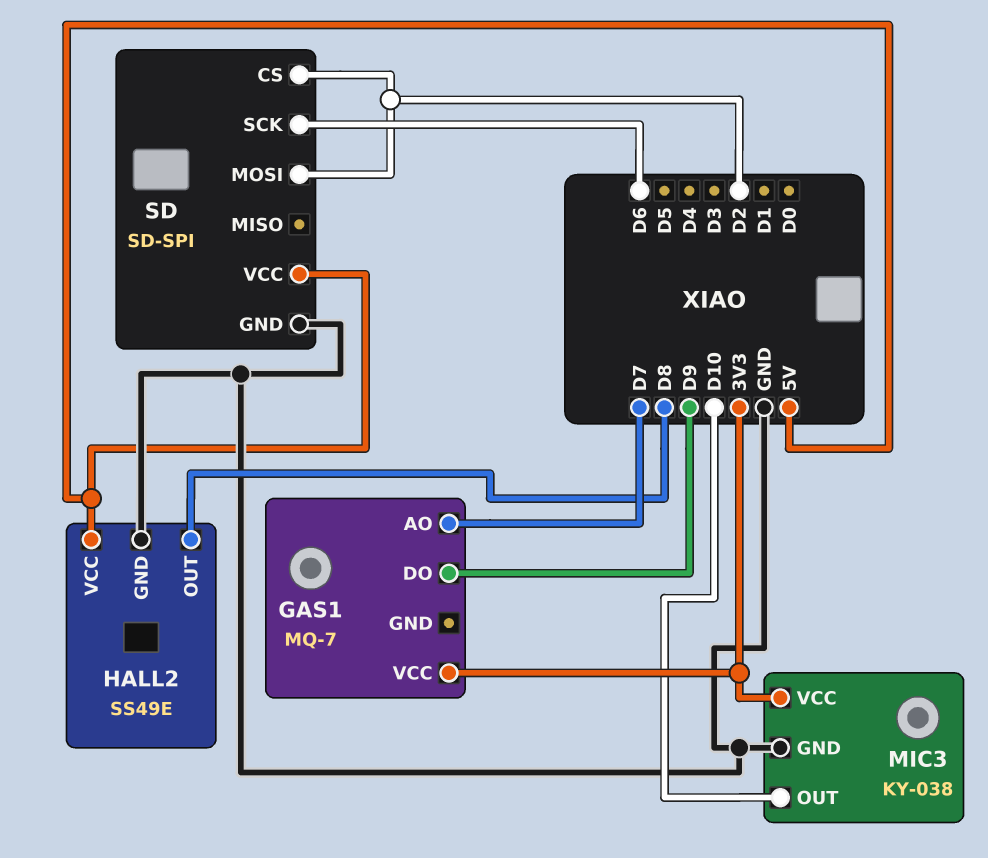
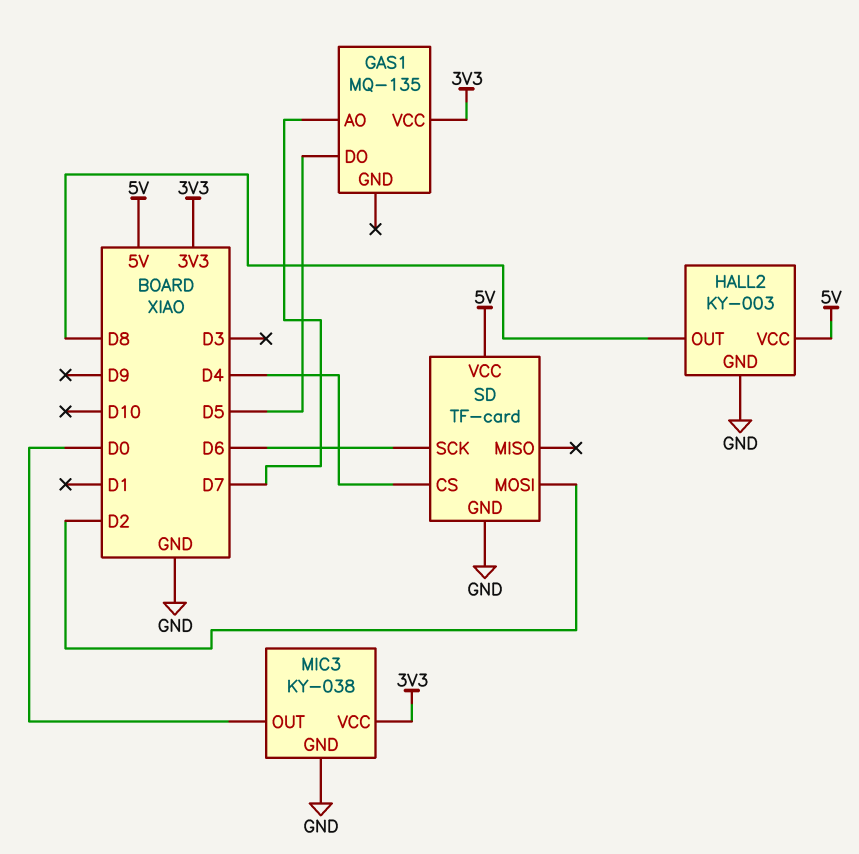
GAS1: MQ-7 -> MQ-135
GAS1 pin DO: D9 -> D5
HALL2: SS49E -> KY-003
MIC3 pin OUT: D10 -> D0
SD: SD-SPI -> TF-card
SD pin CS: D2 -> D4

